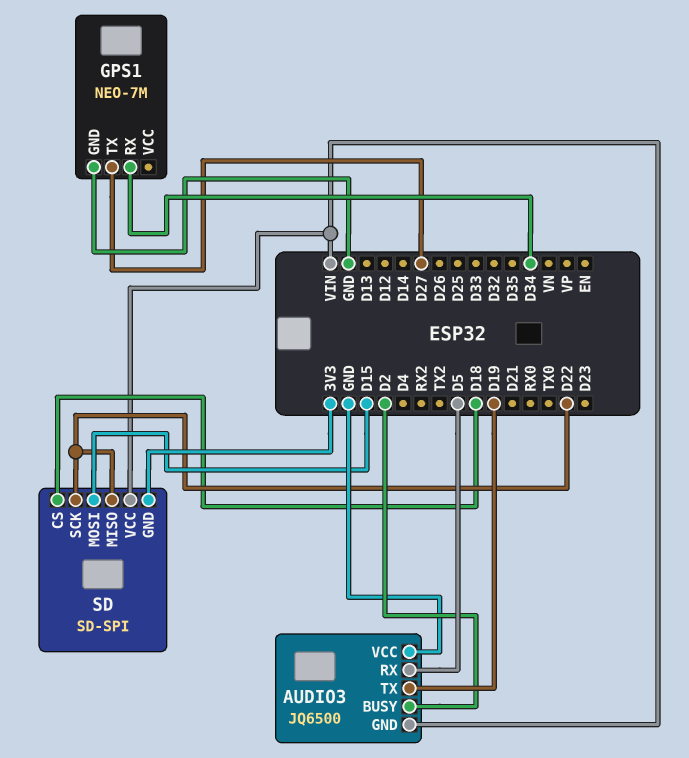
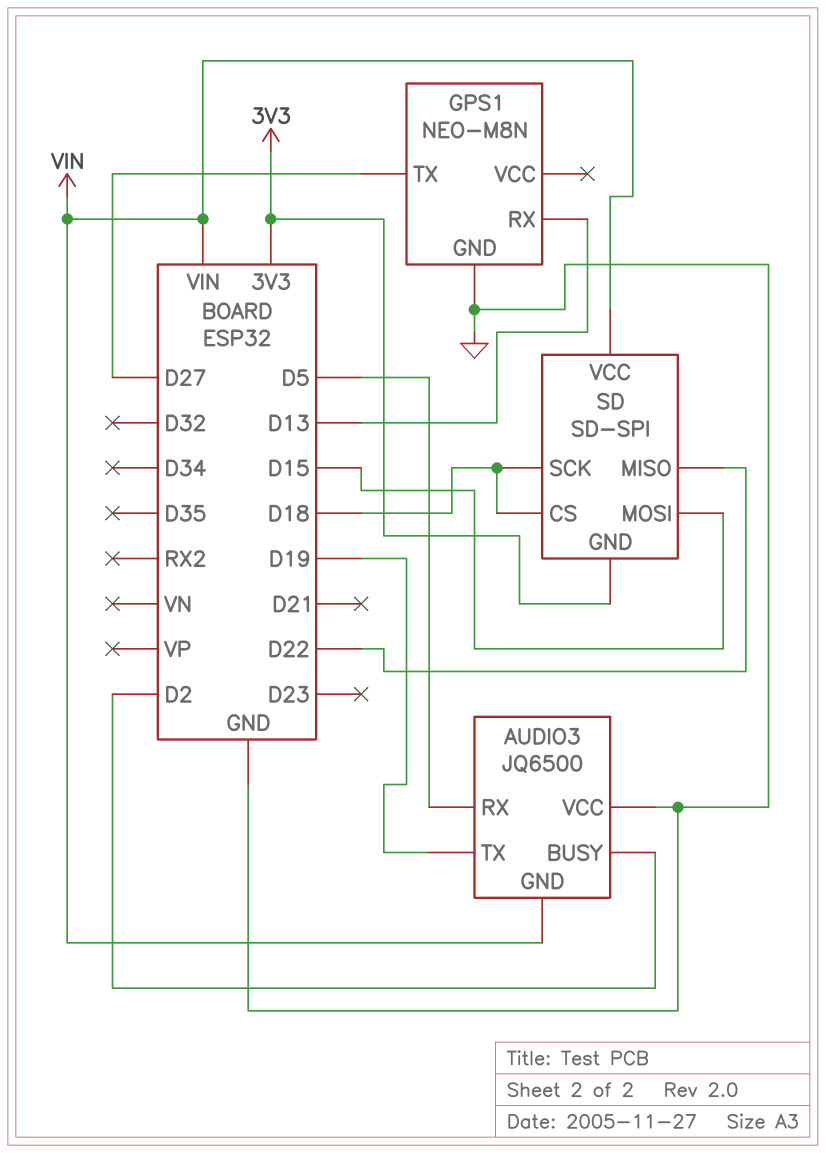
GPS1: NEO-7M -> NEO-M8N
GPS1 pin RX: D34 -> D13
SD pin SCK: D22 -> D18

